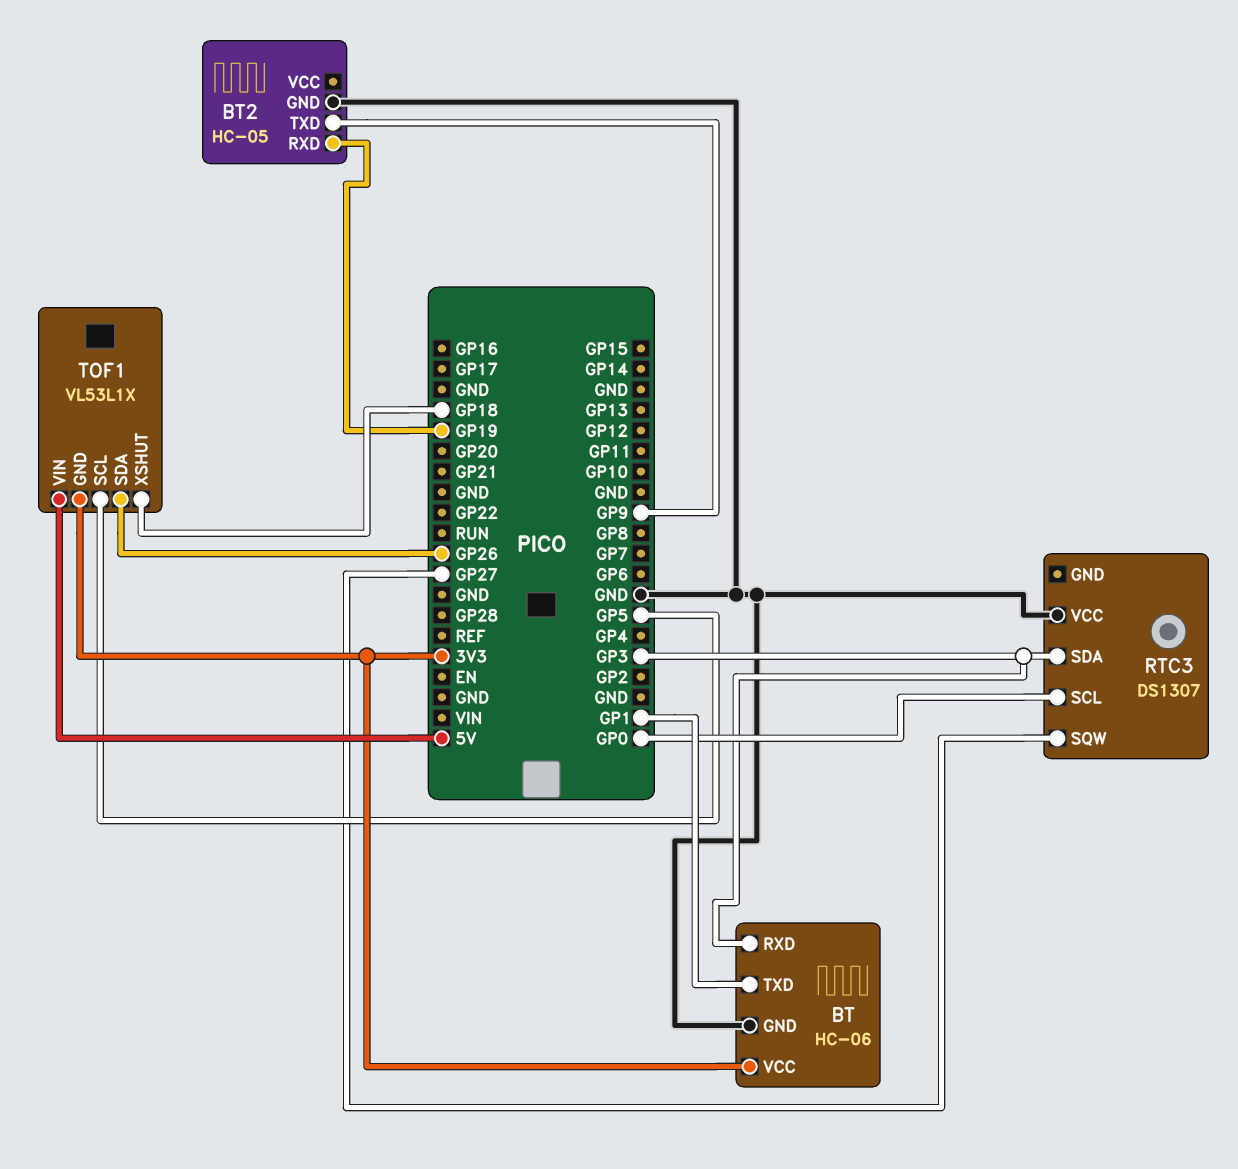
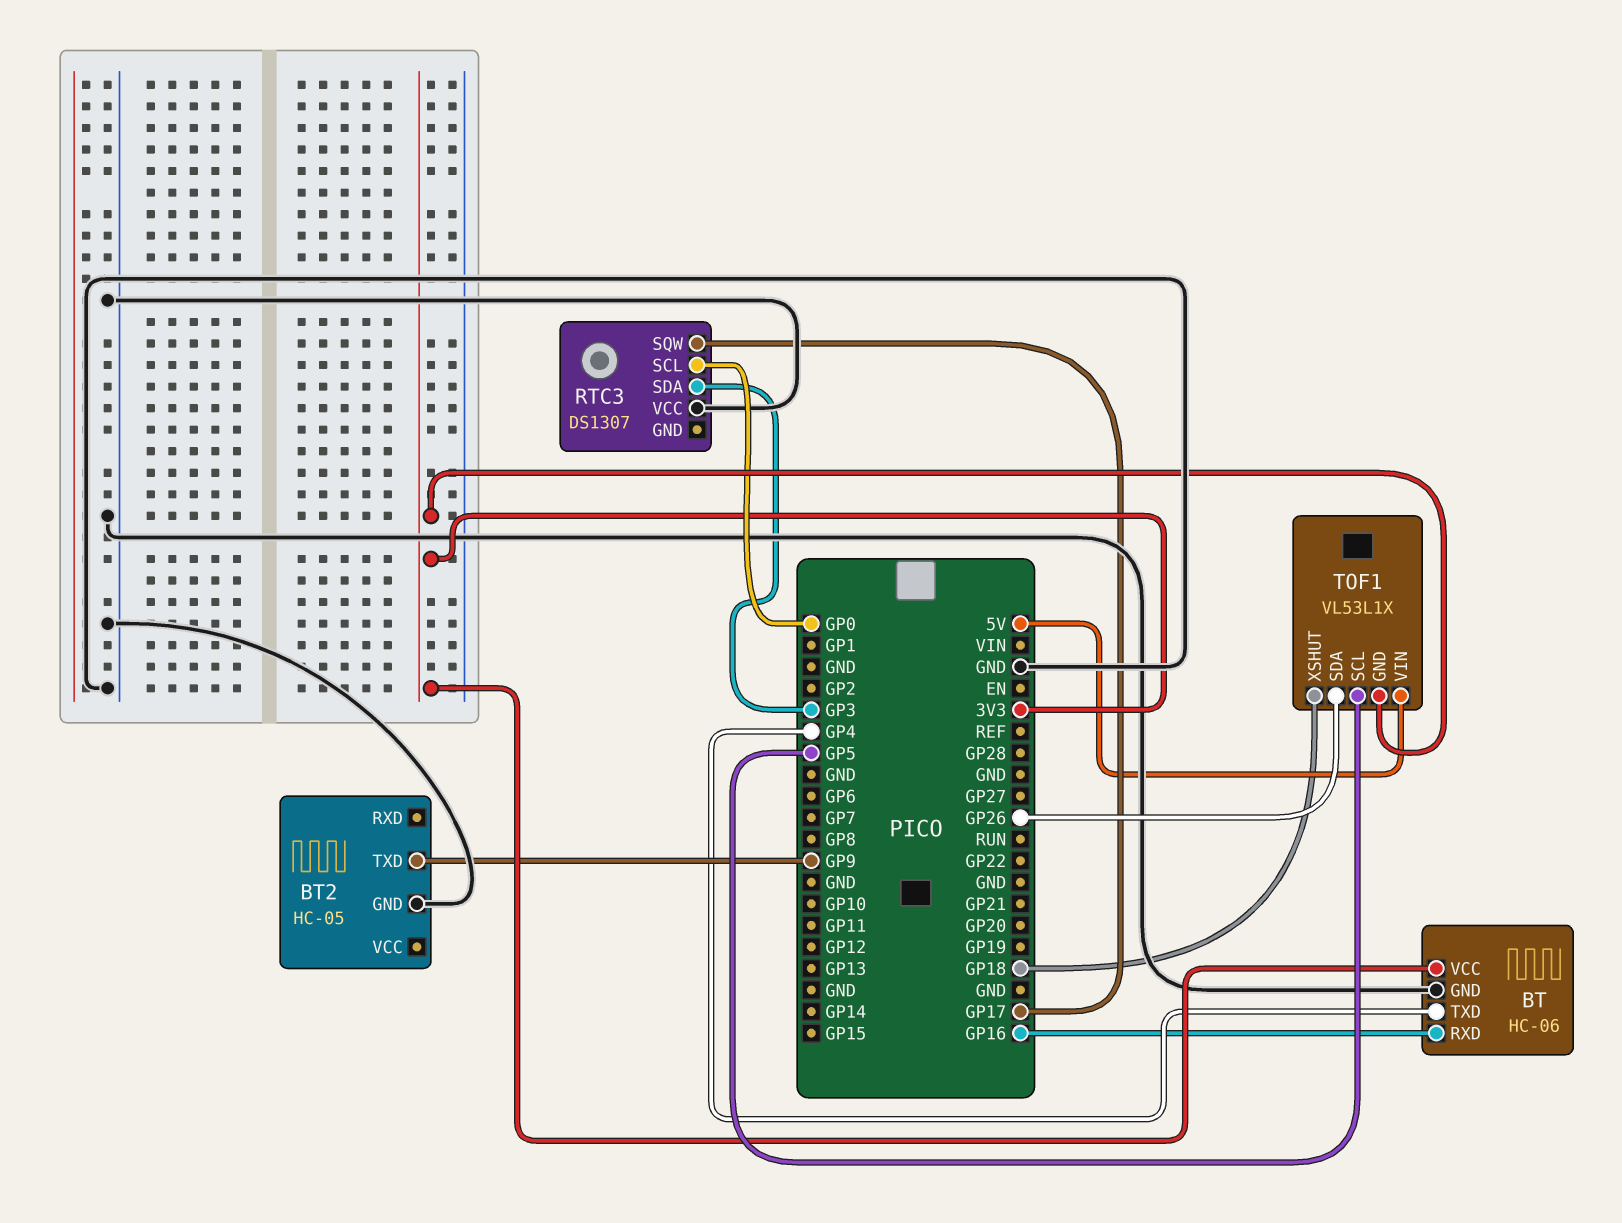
BT pin RXD: GP3 -> GP16
BT pin TXD: GP1 -> GP4
BT2 pin RXD: GP19 -> none
RTC3 pin SQW: GP27 -> GP17

